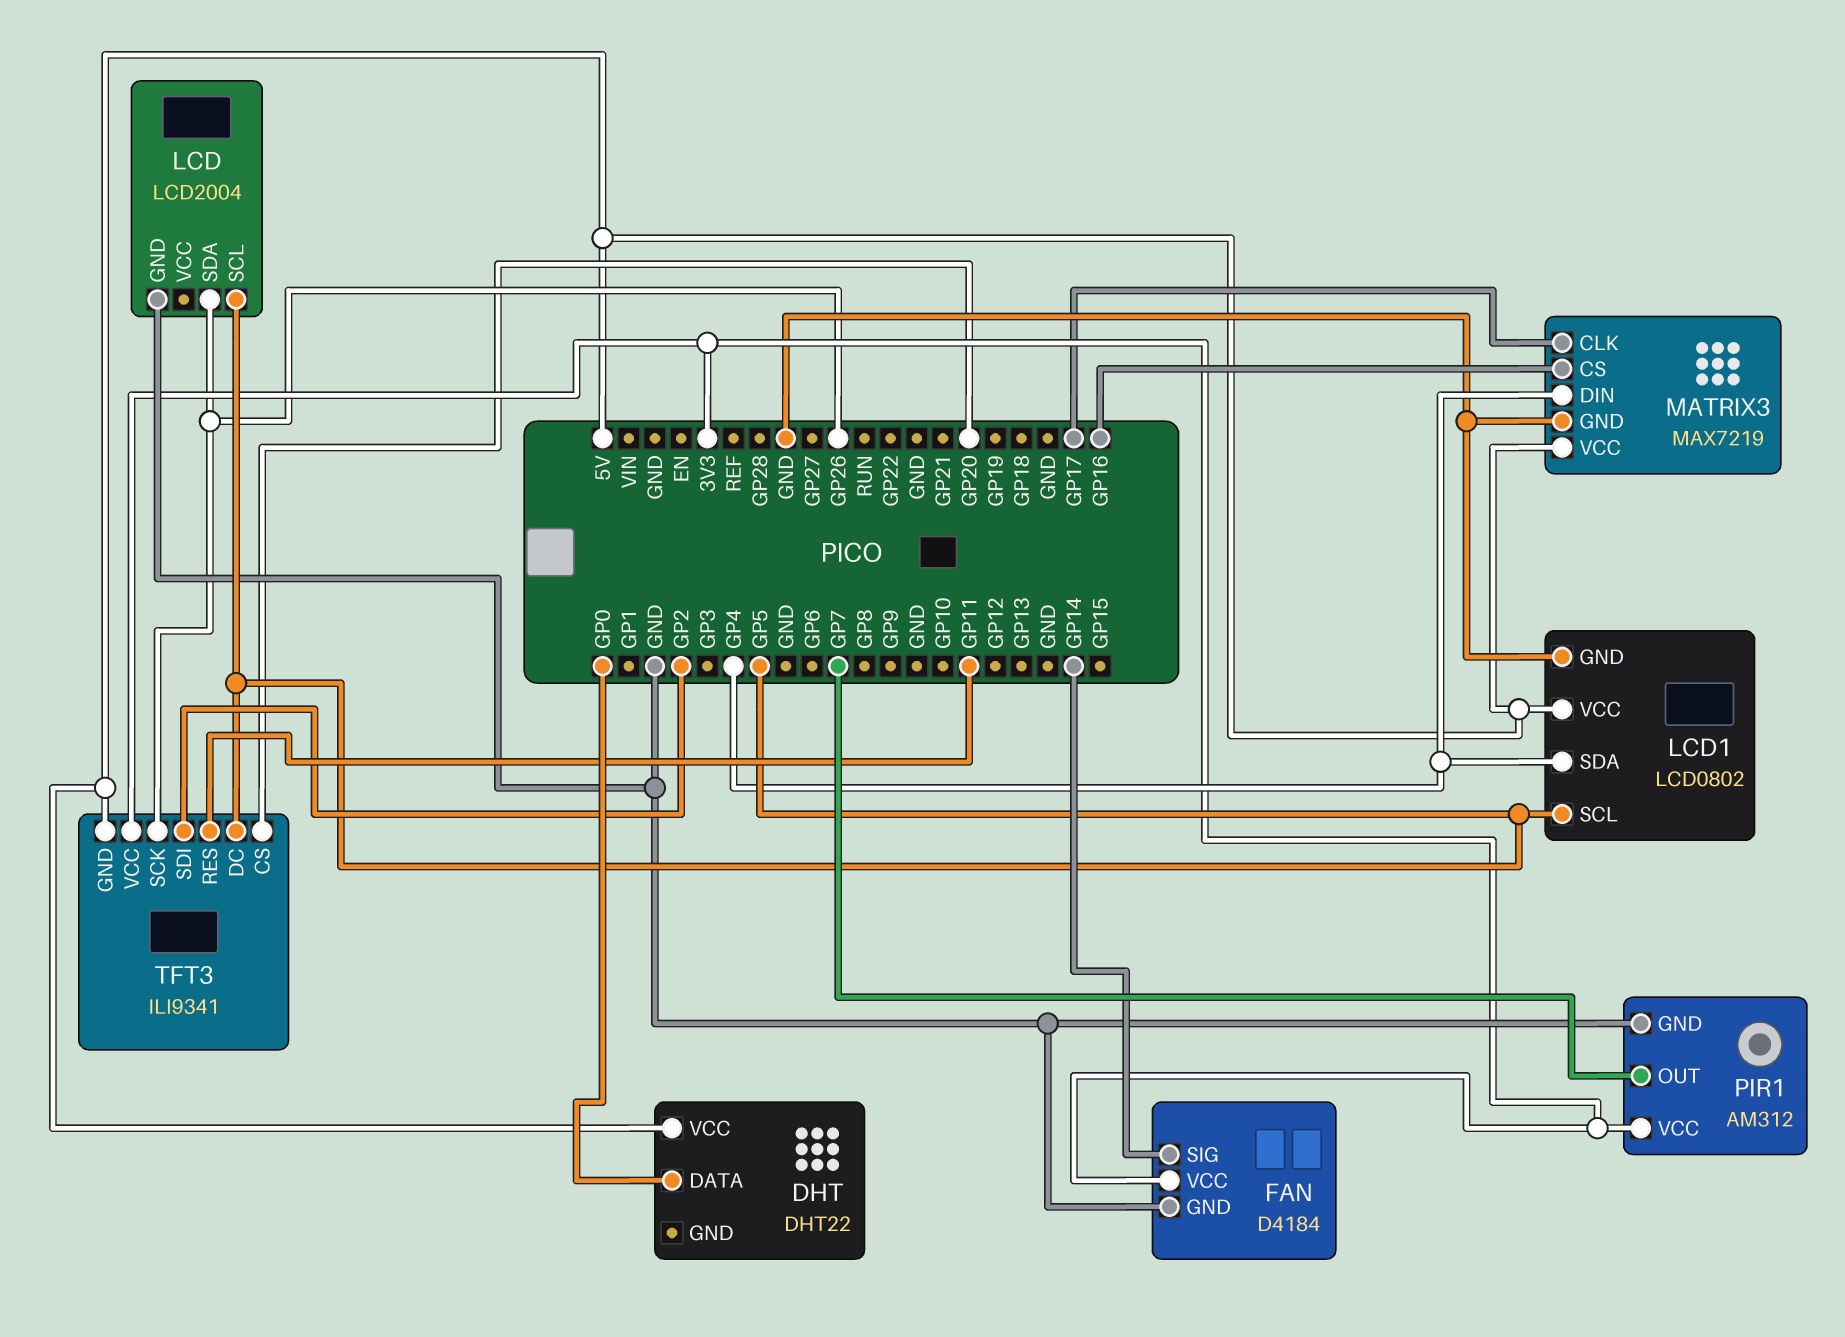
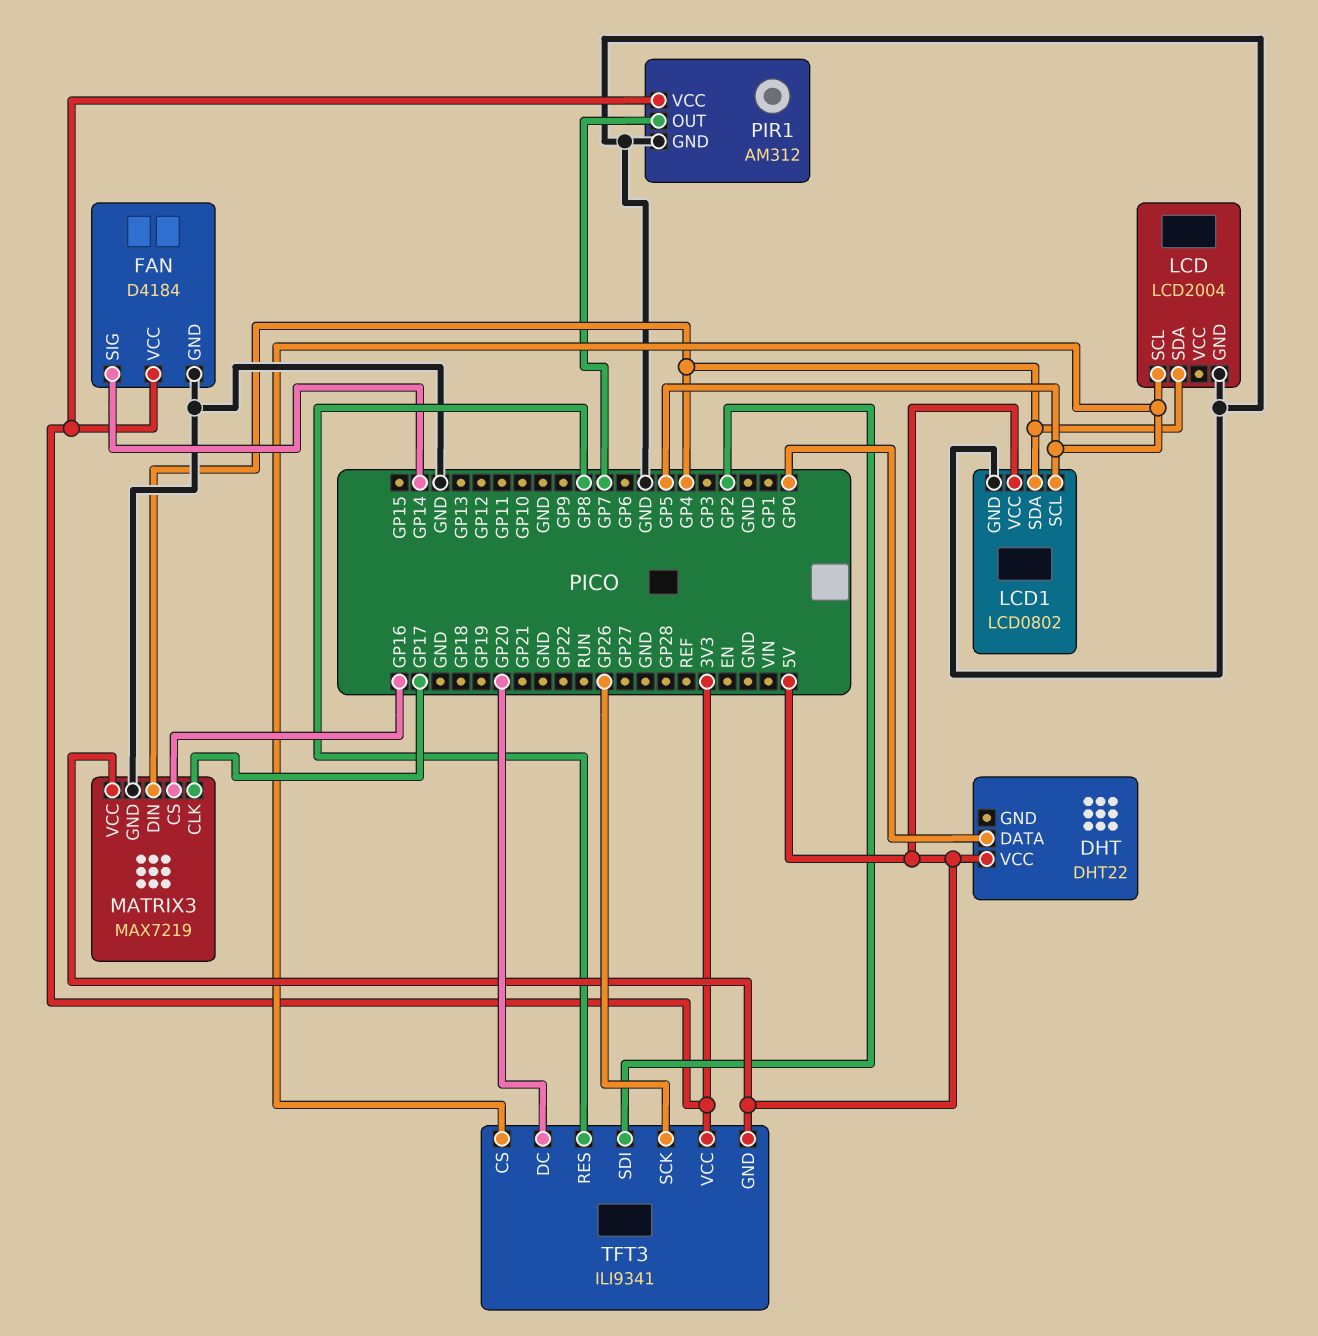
LCD pin SDA: GP26 -> GP4
TFT3 pin CS: GP20 -> GP5
TFT3 pin DC: GP5 -> GP20
TFT3 pin RES: GP11 -> GP8

